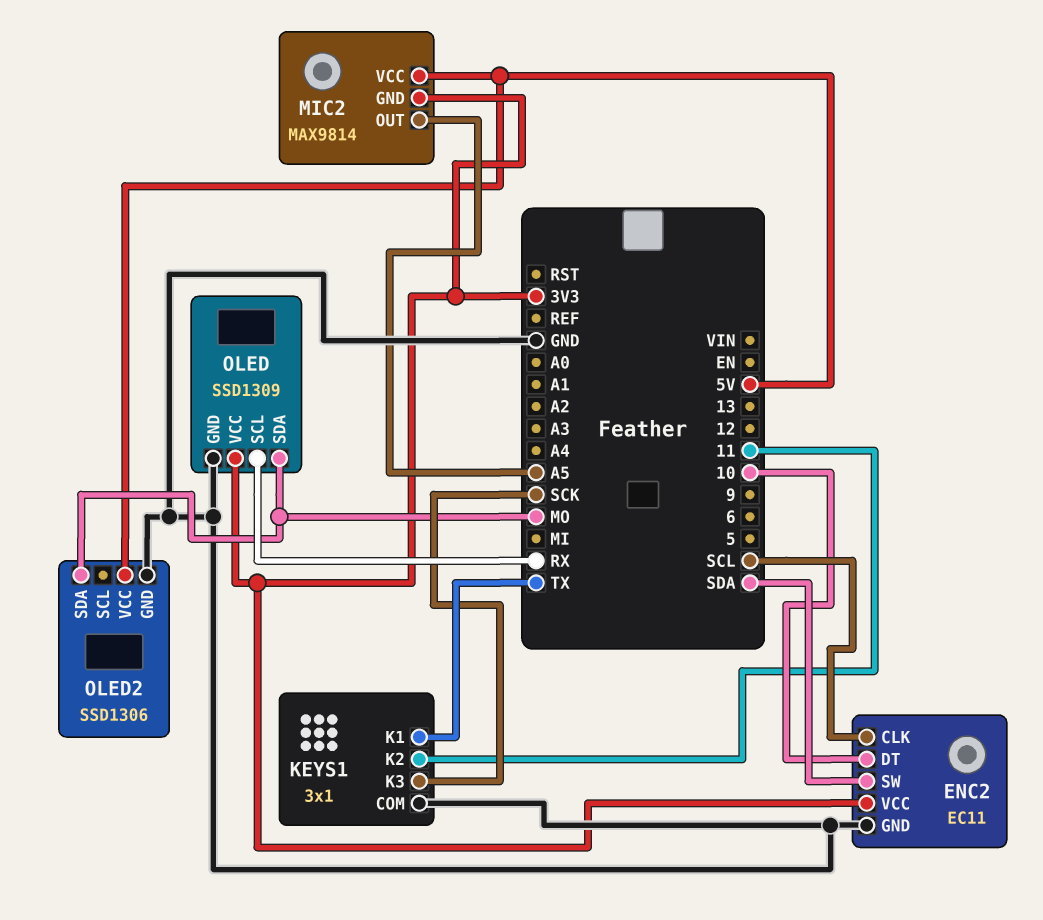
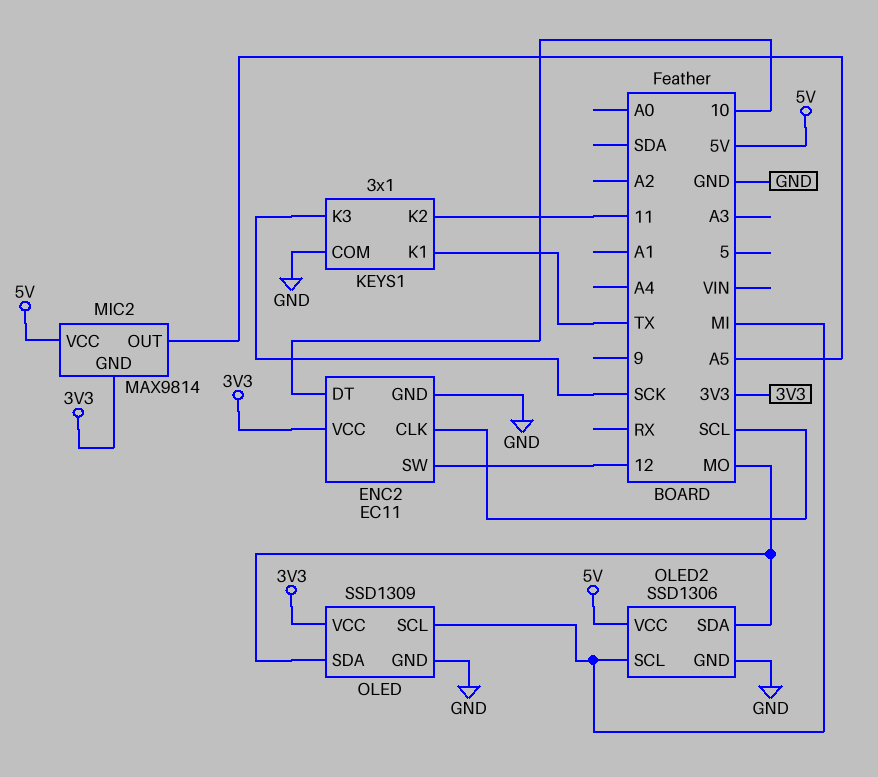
ENC2 pin SW: SDA -> 12
OLED pin SCL: RX -> MI
OLED2 pin SCL: none -> MI

